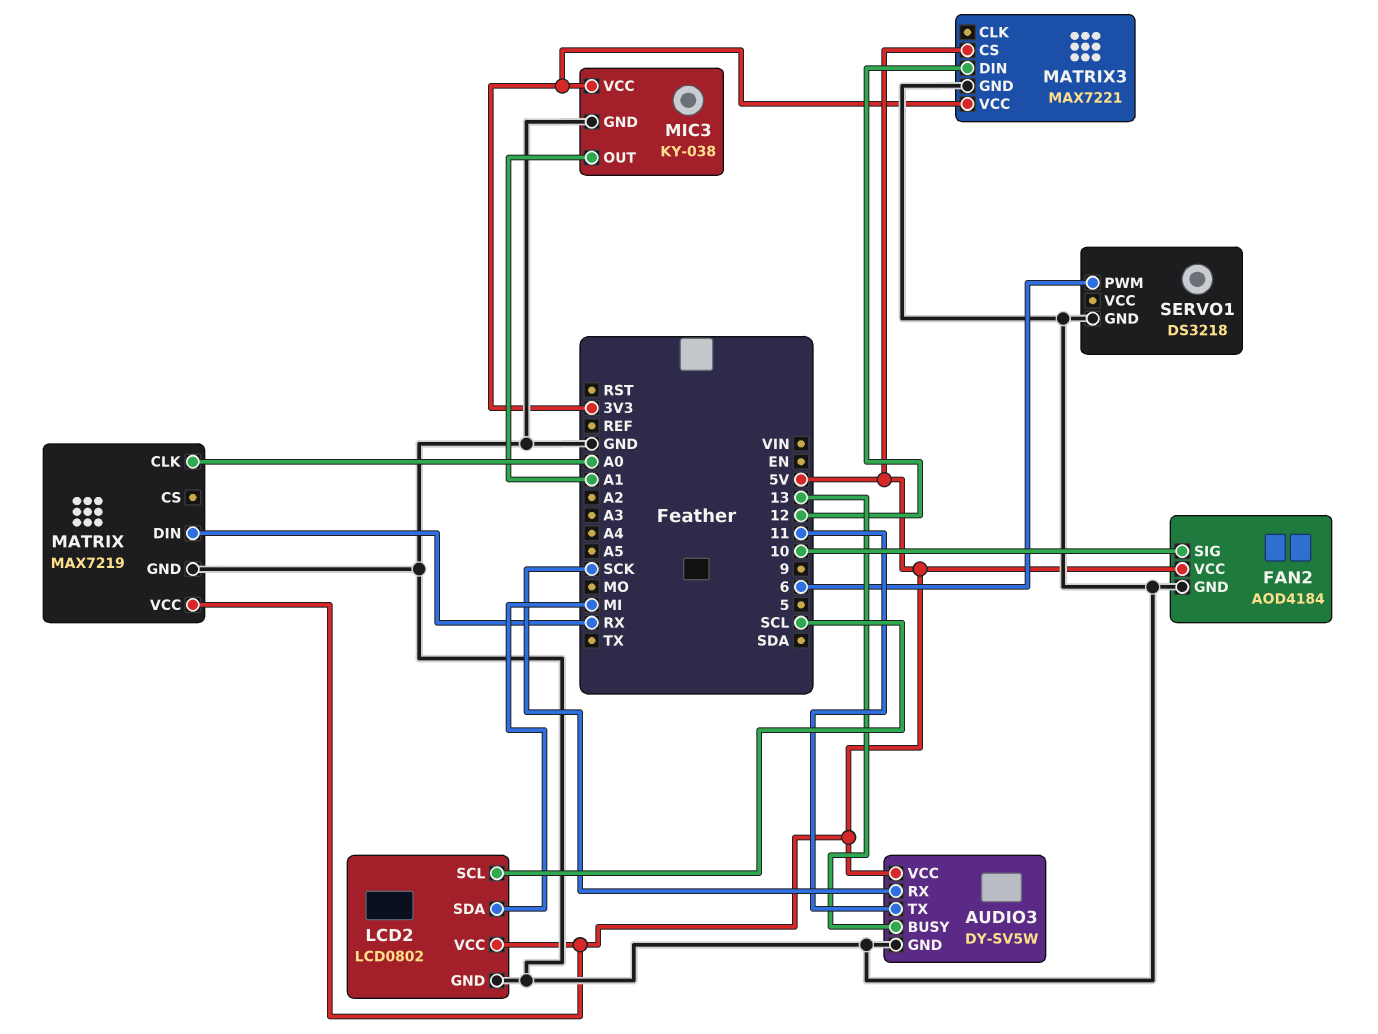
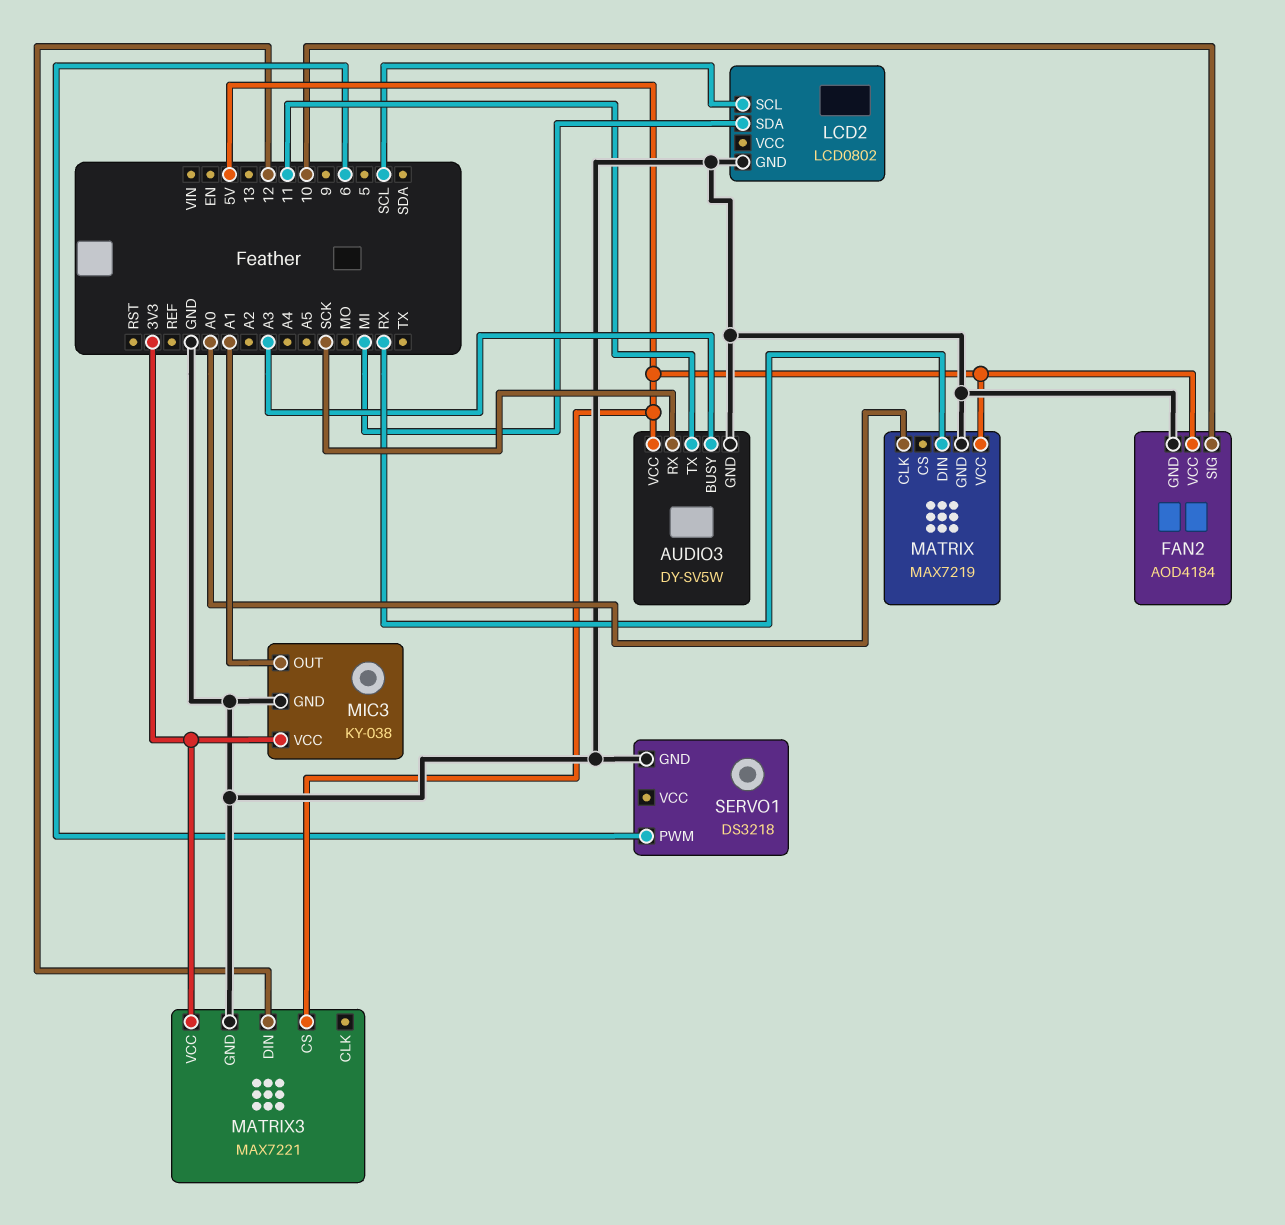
AUDIO3 pin BUSY: 13 -> A3
LCD2 pin VCC: 5V -> none

